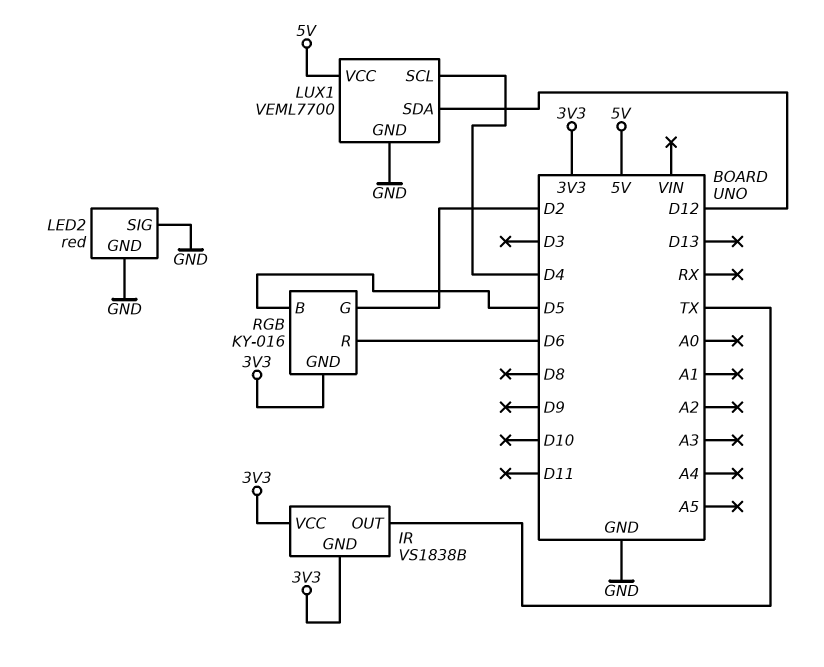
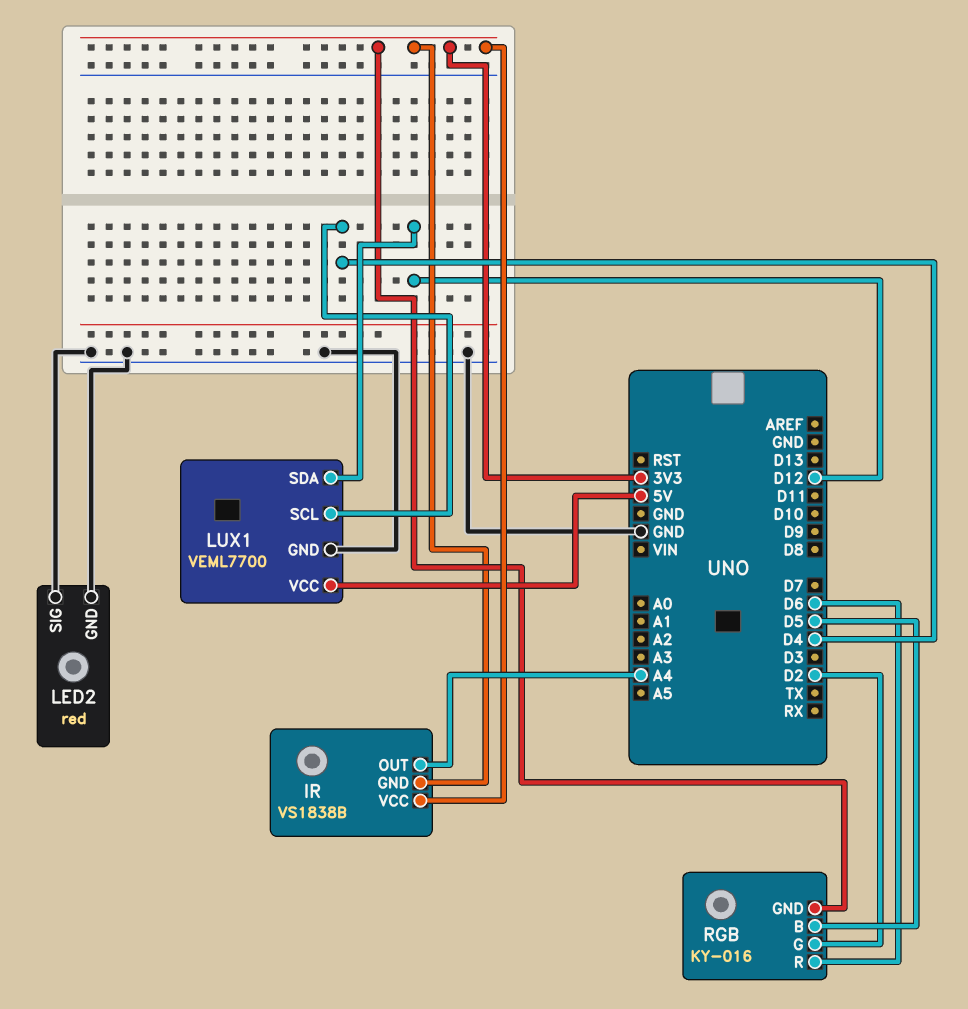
IR pin OUT: TX -> A4

